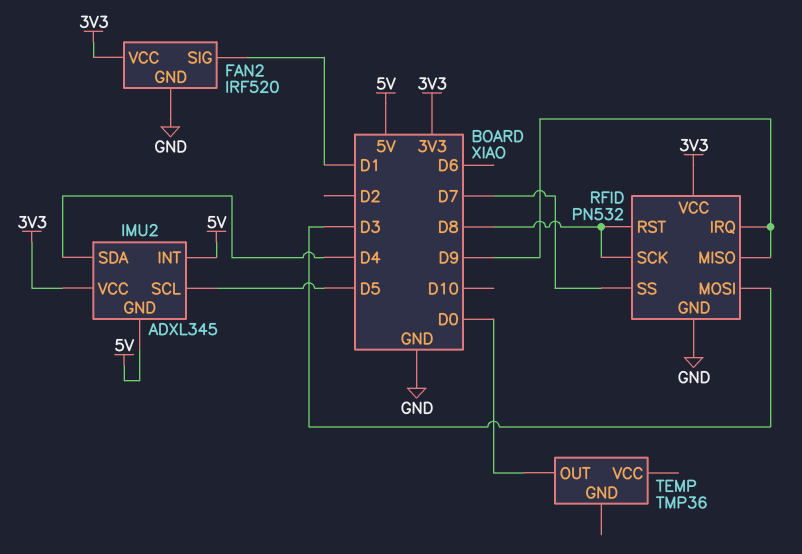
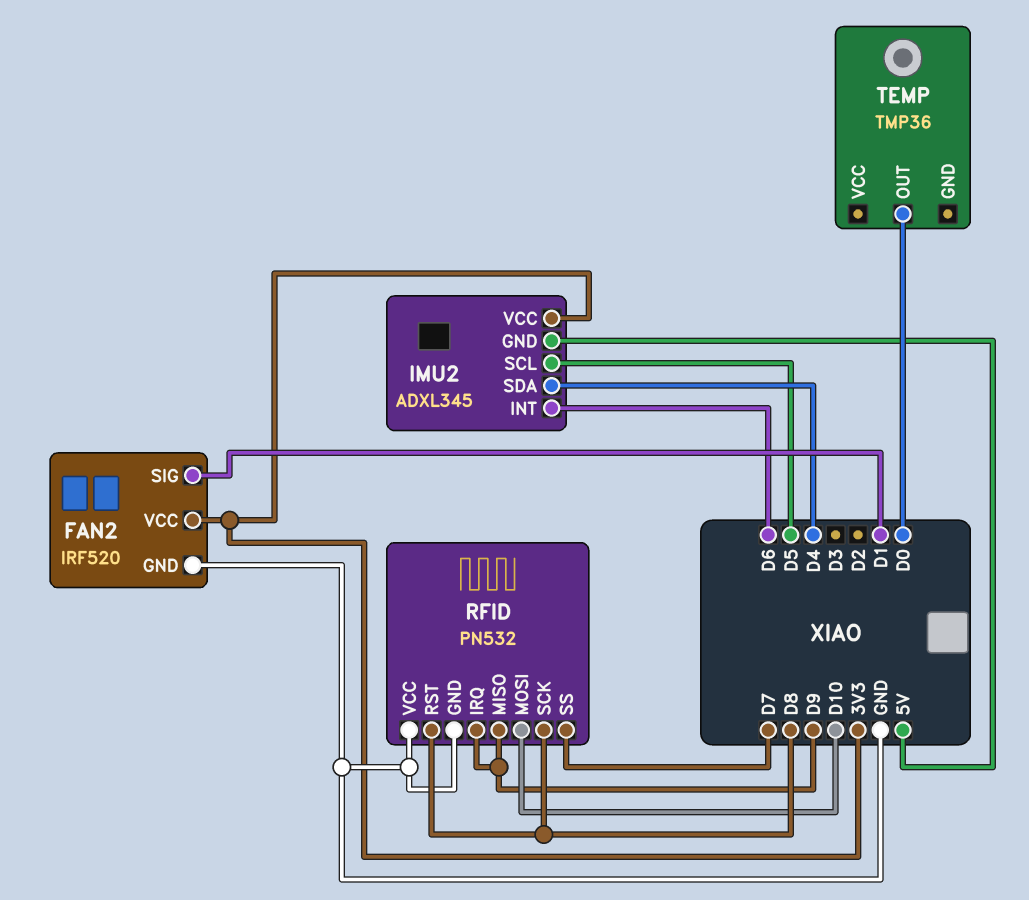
IMU2 pin INT: 5V -> D6
RFID pin MOSI: D3 -> D10
RFID pin VCC: 3V3 -> GND

